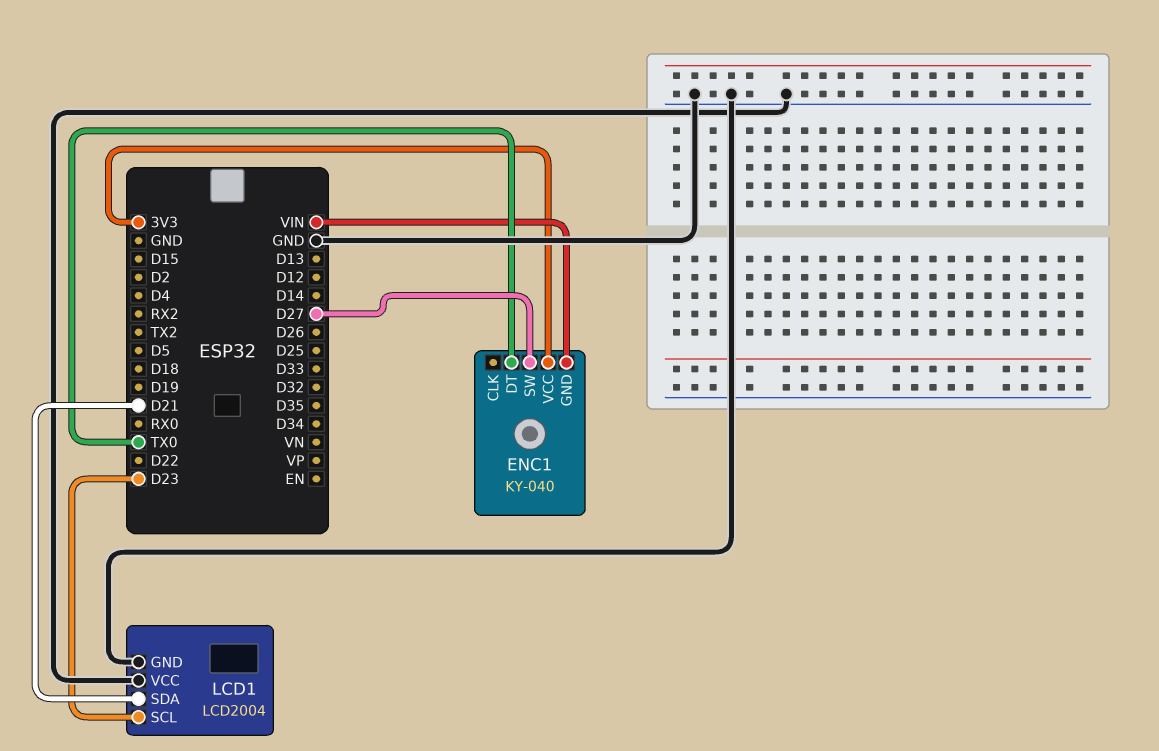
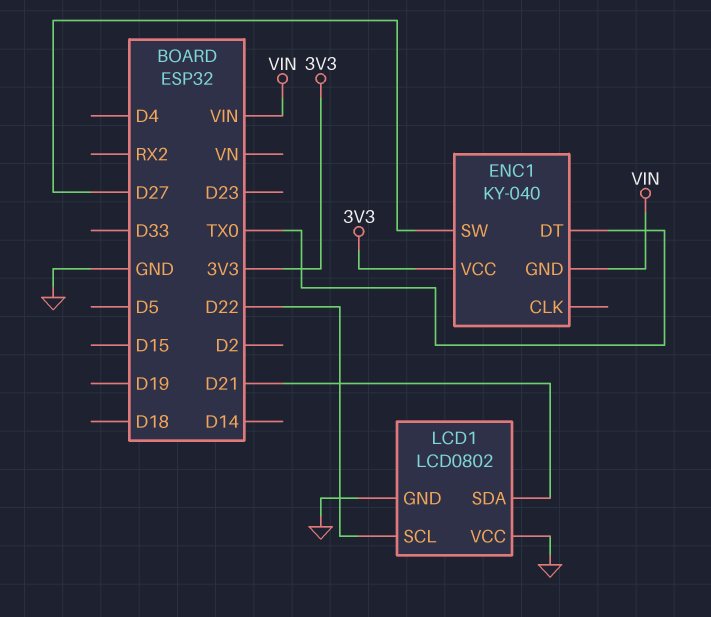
LCD1: LCD2004 -> LCD0802
LCD1 pin SCL: D23 -> D22

